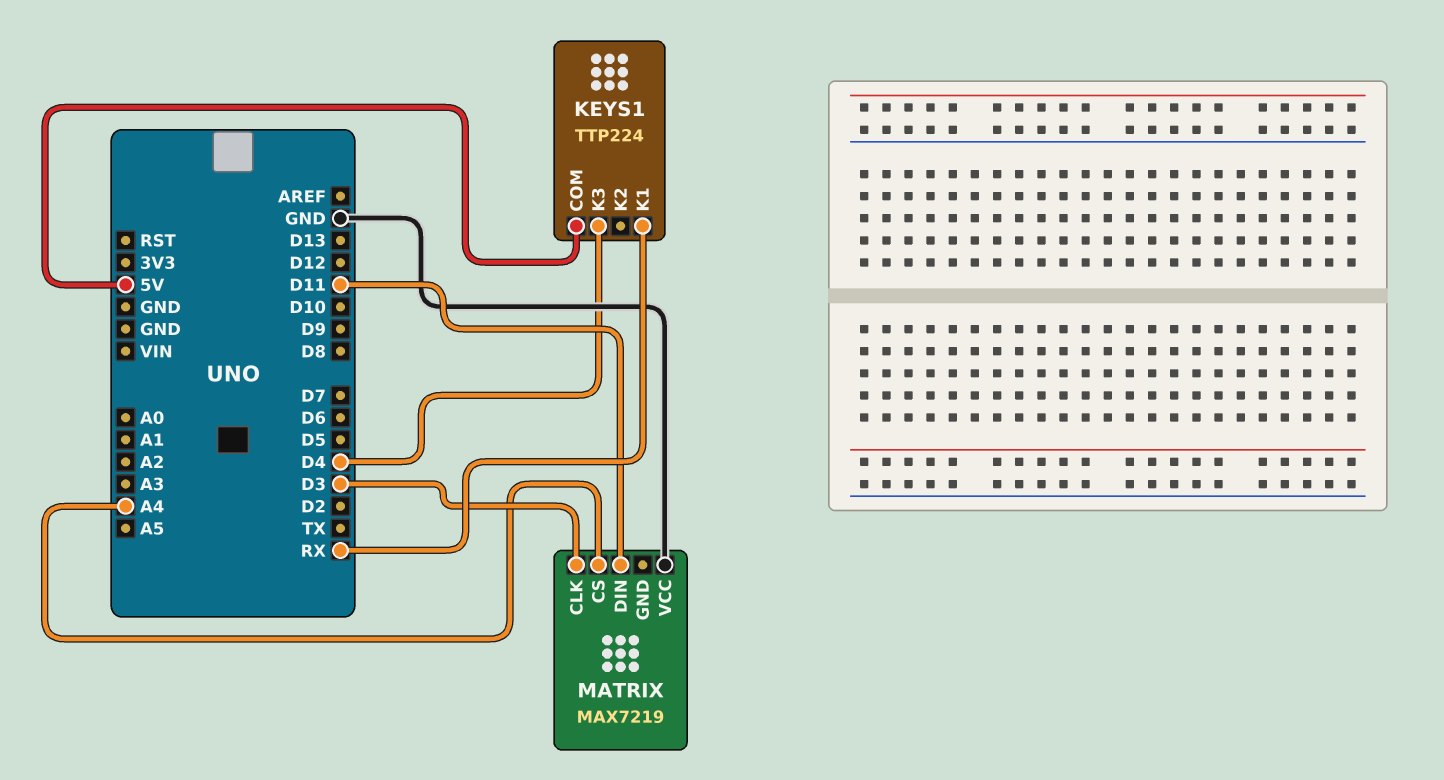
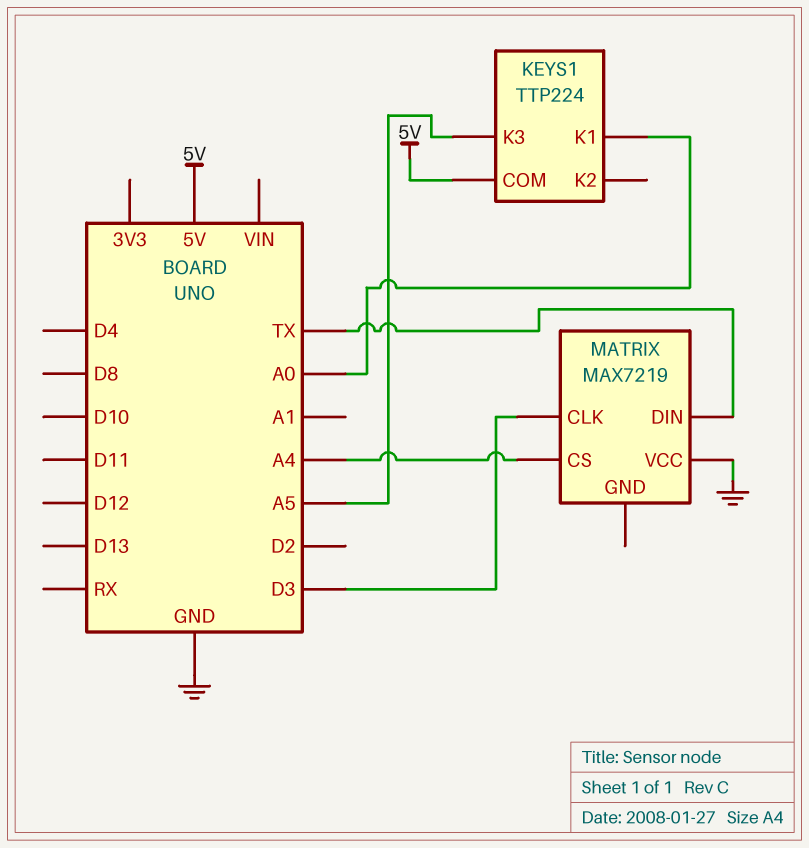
KEYS1 pin K1: RX -> A0
KEYS1 pin K3: D4 -> A5
MATRIX pin DIN: D11 -> TX

